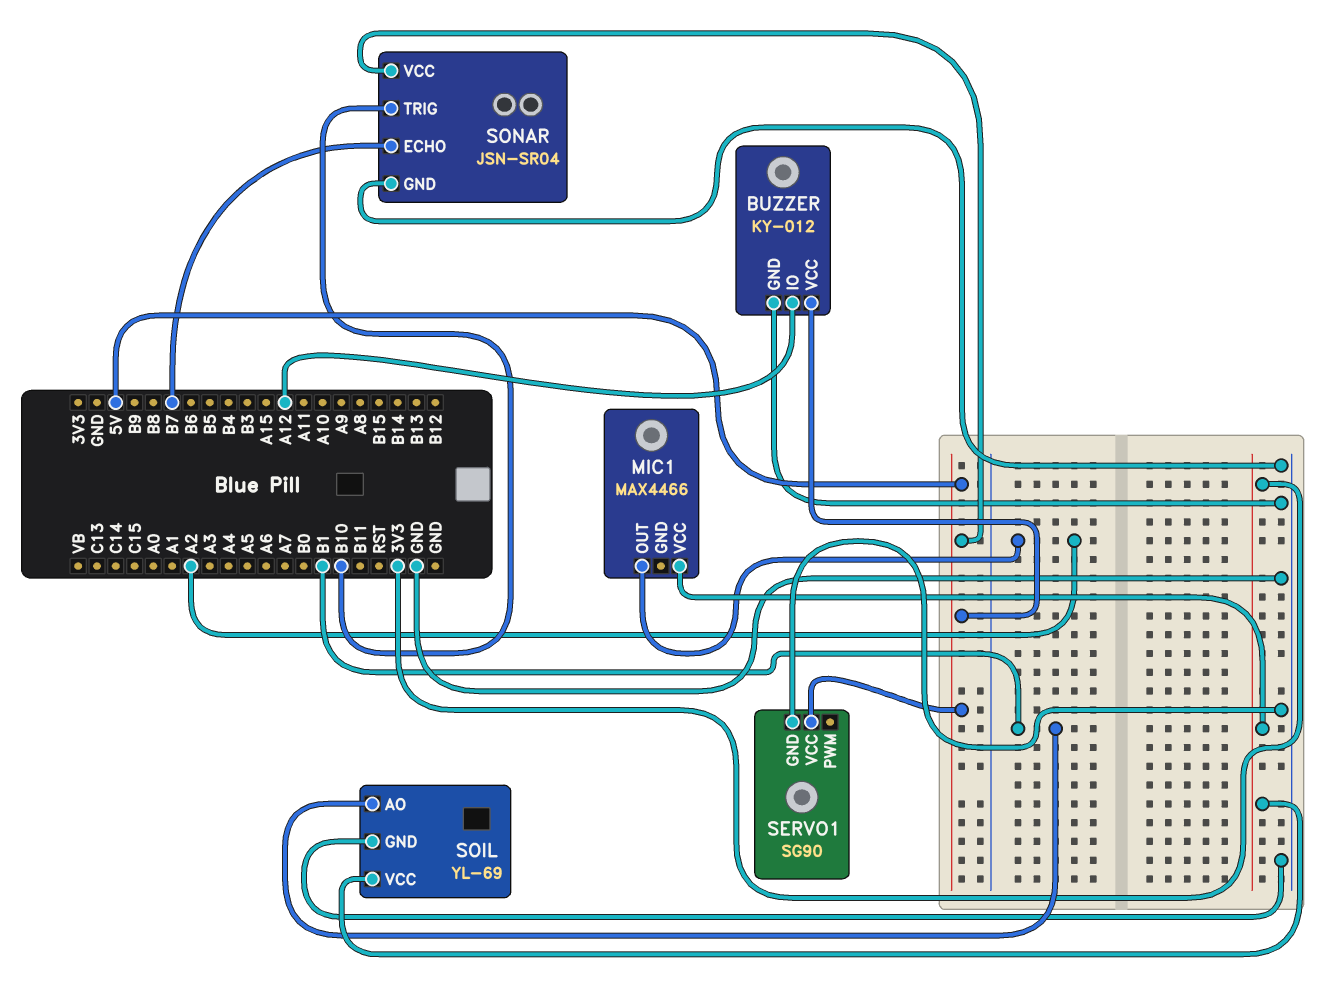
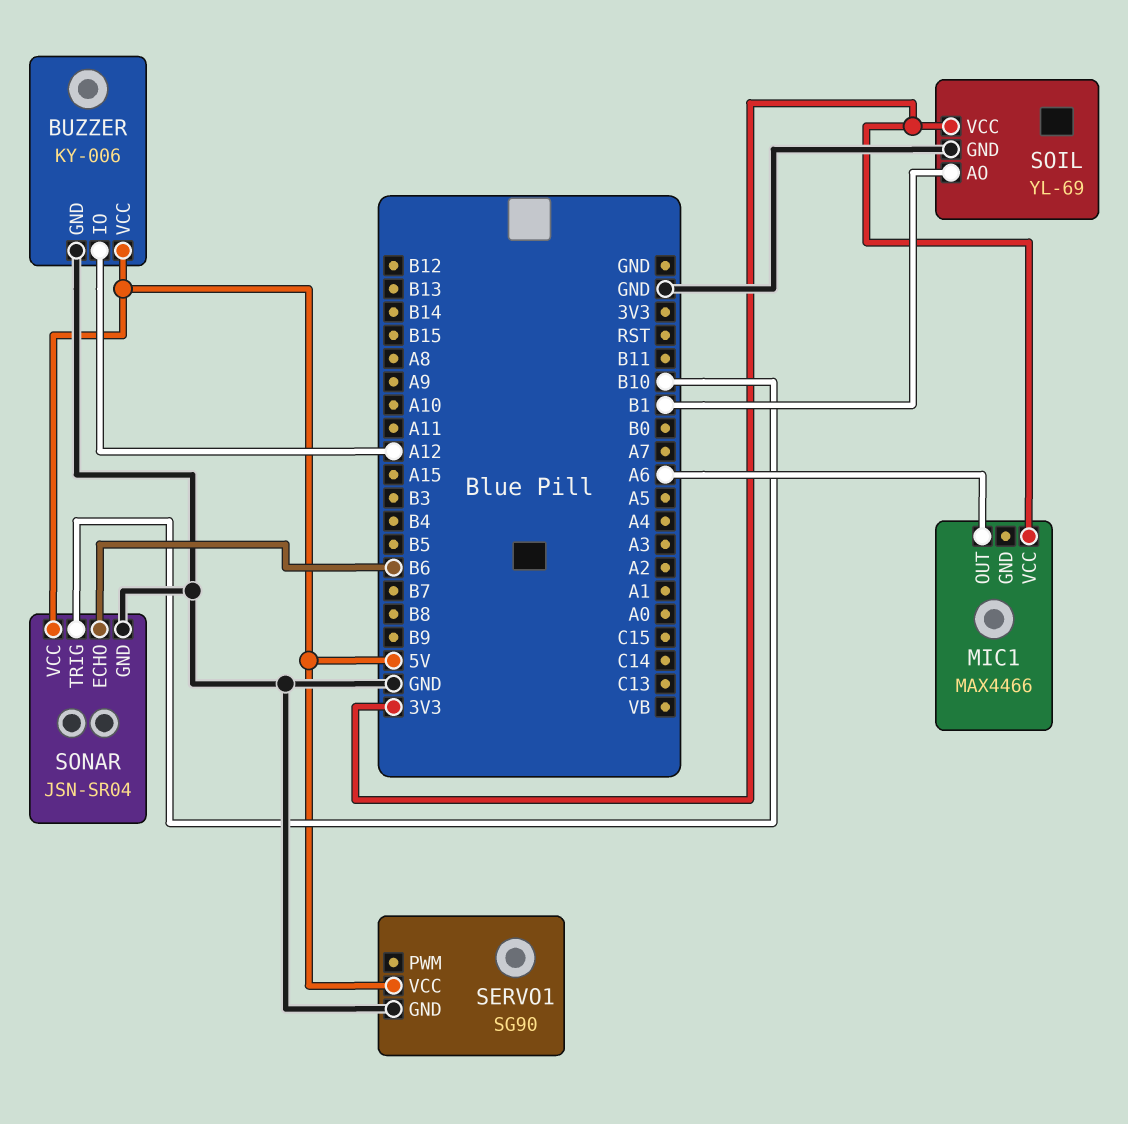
BUZZER: KY-012 -> KY-006
MIC1 pin OUT: A2 -> A6
SONAR pin ECHO: B7 -> B6

